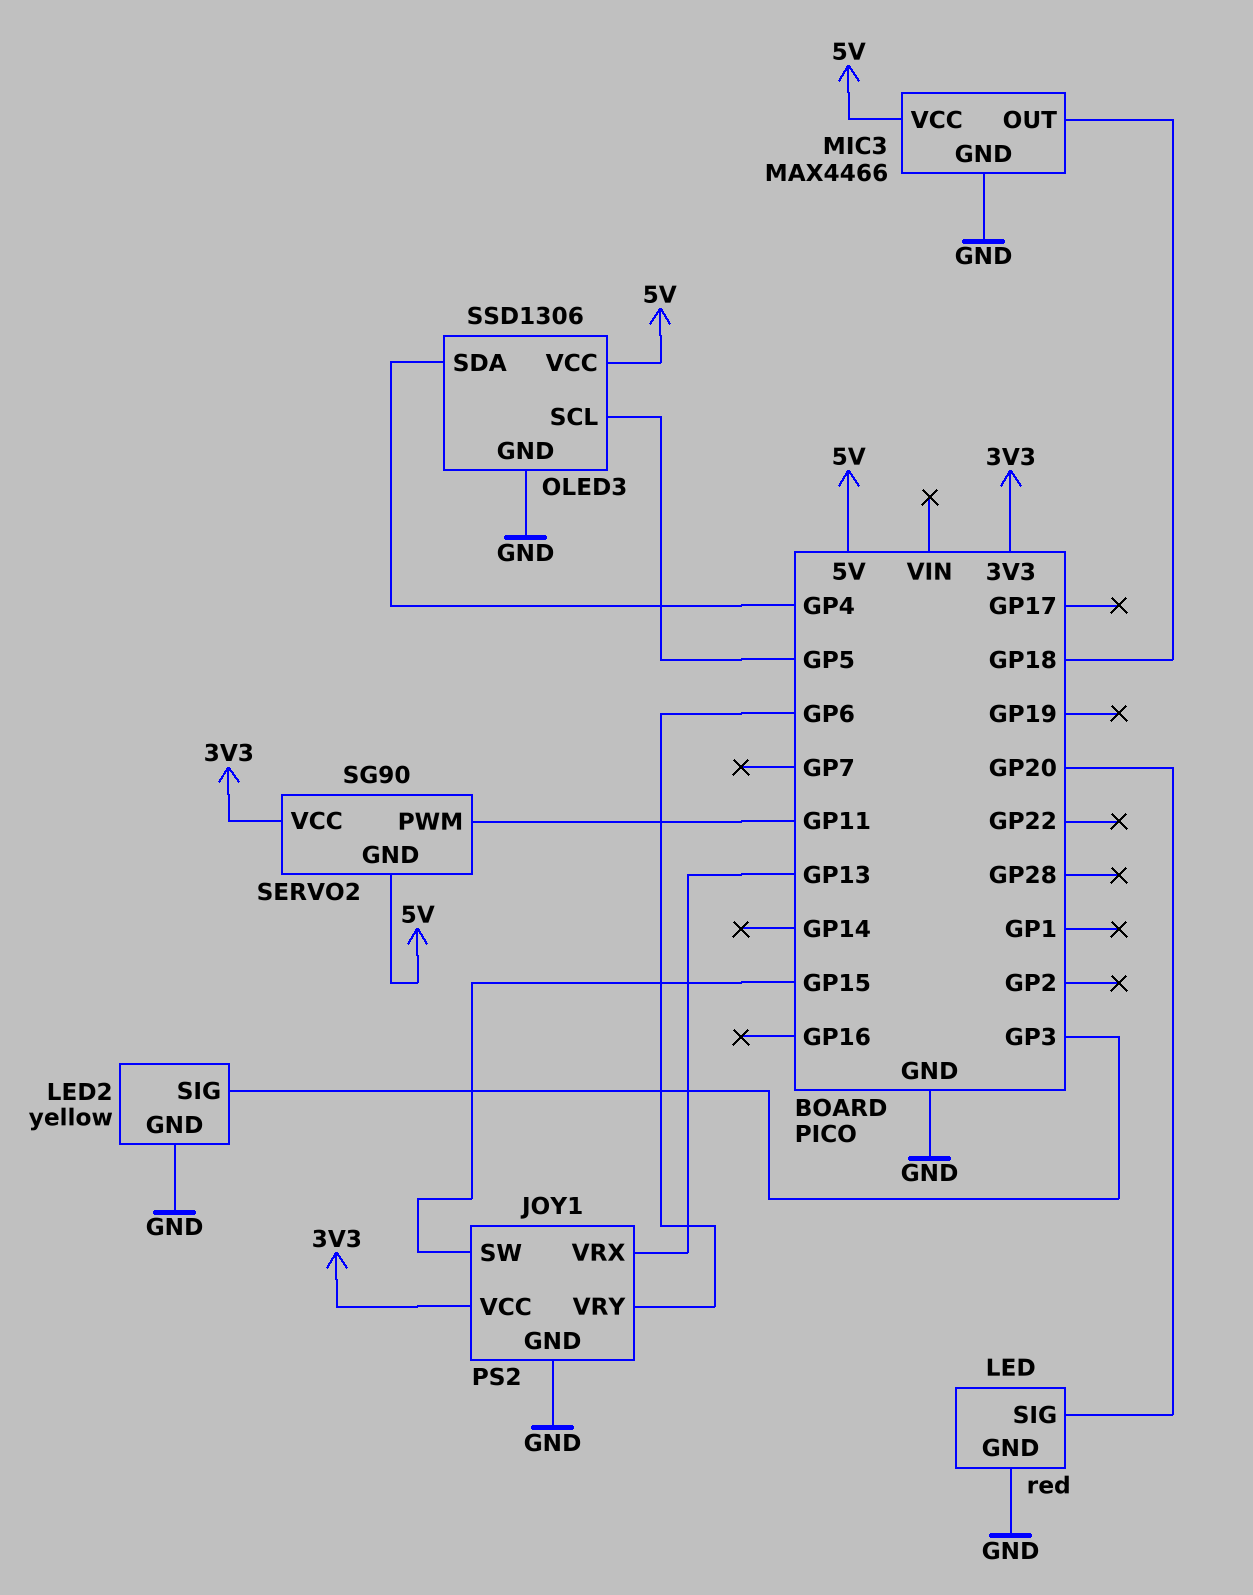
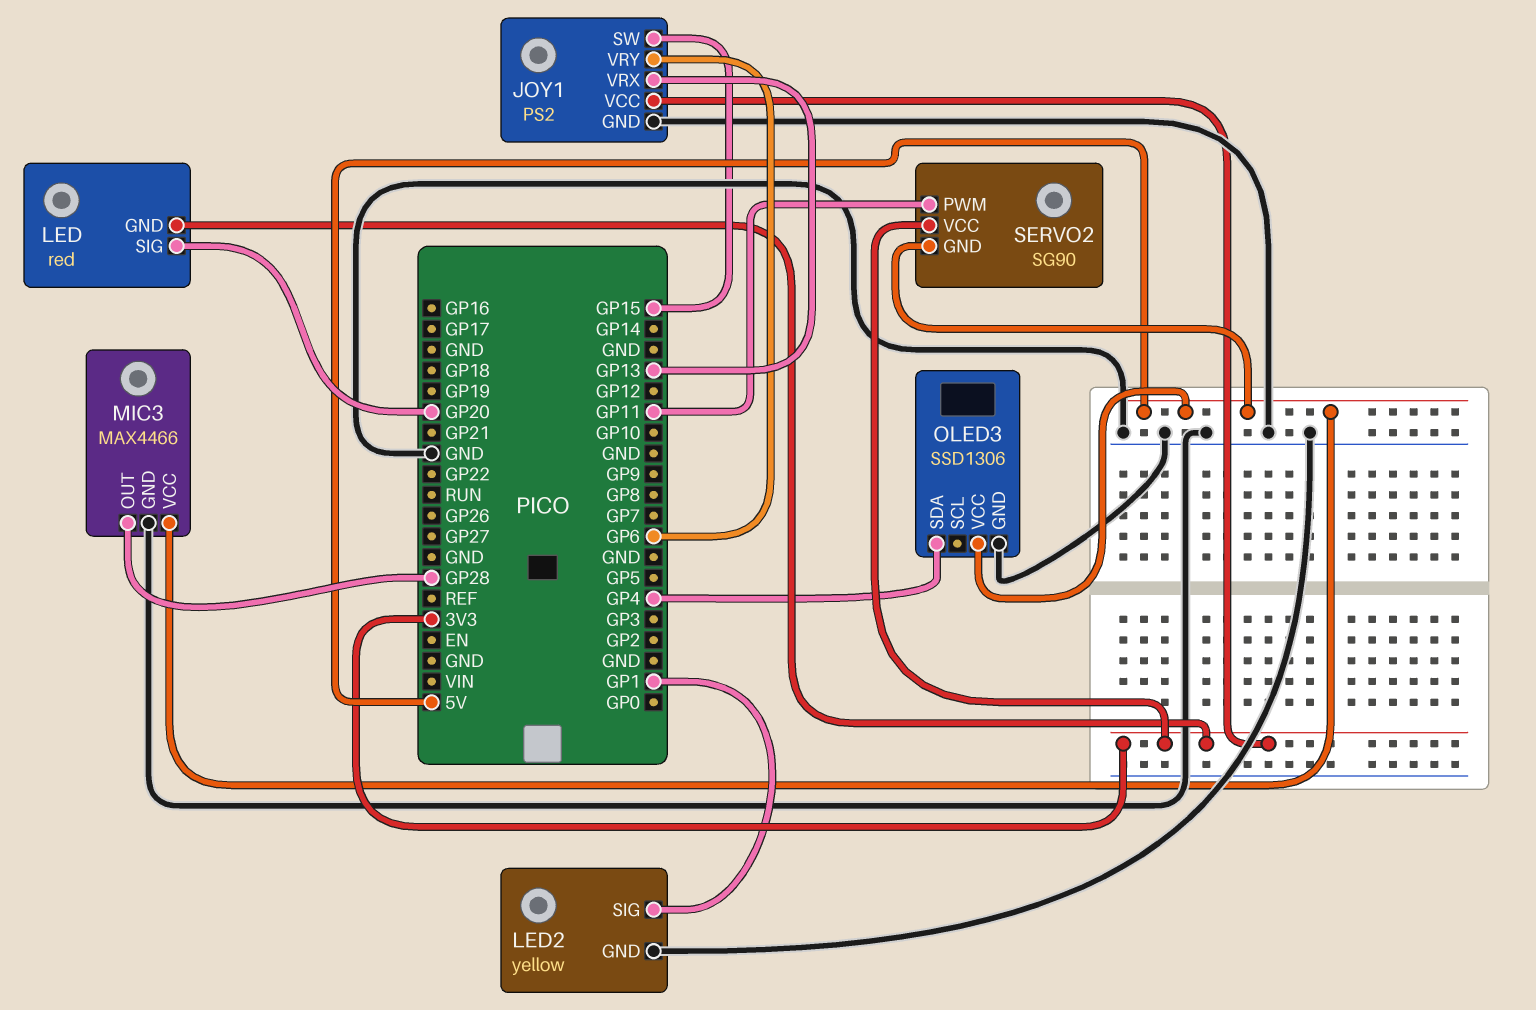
LED pin GND: GND -> 3V3
LED2 pin SIG: GP3 -> GP1
MIC3 pin OUT: GP18 -> GP28
OLED3 pin SCL: GP5 -> none

